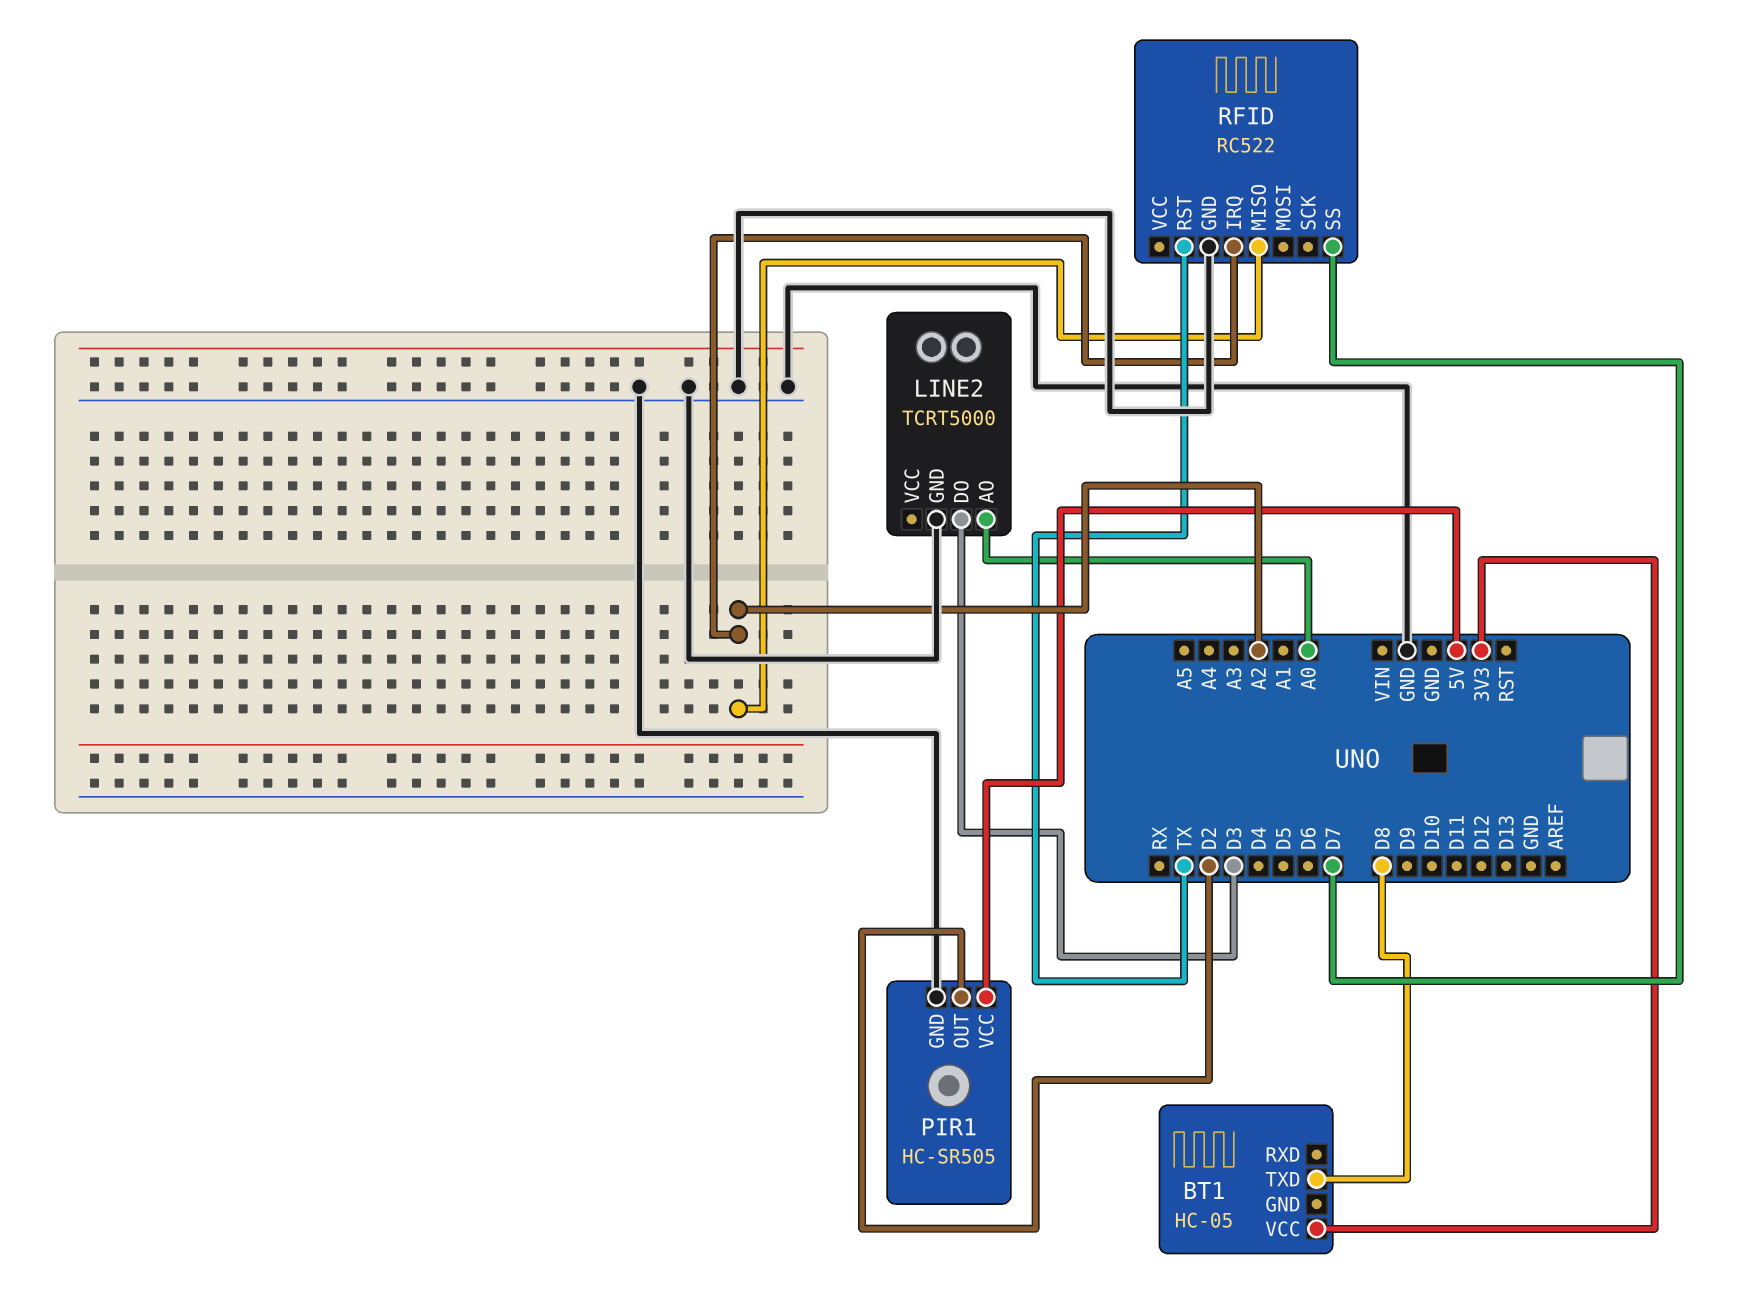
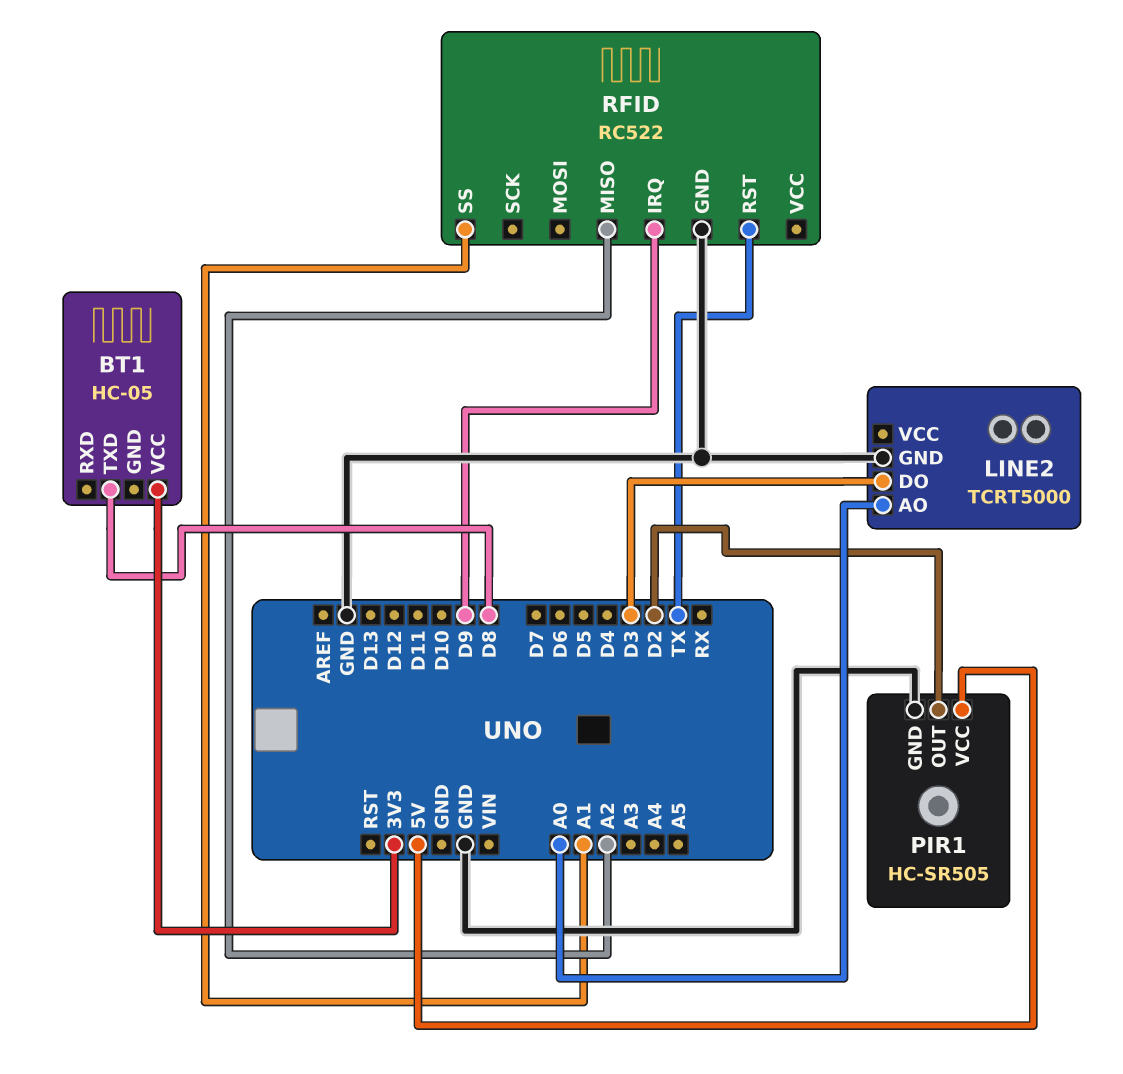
RFID pin IRQ: A2 -> D9
RFID pin SS: D7 -> A1

